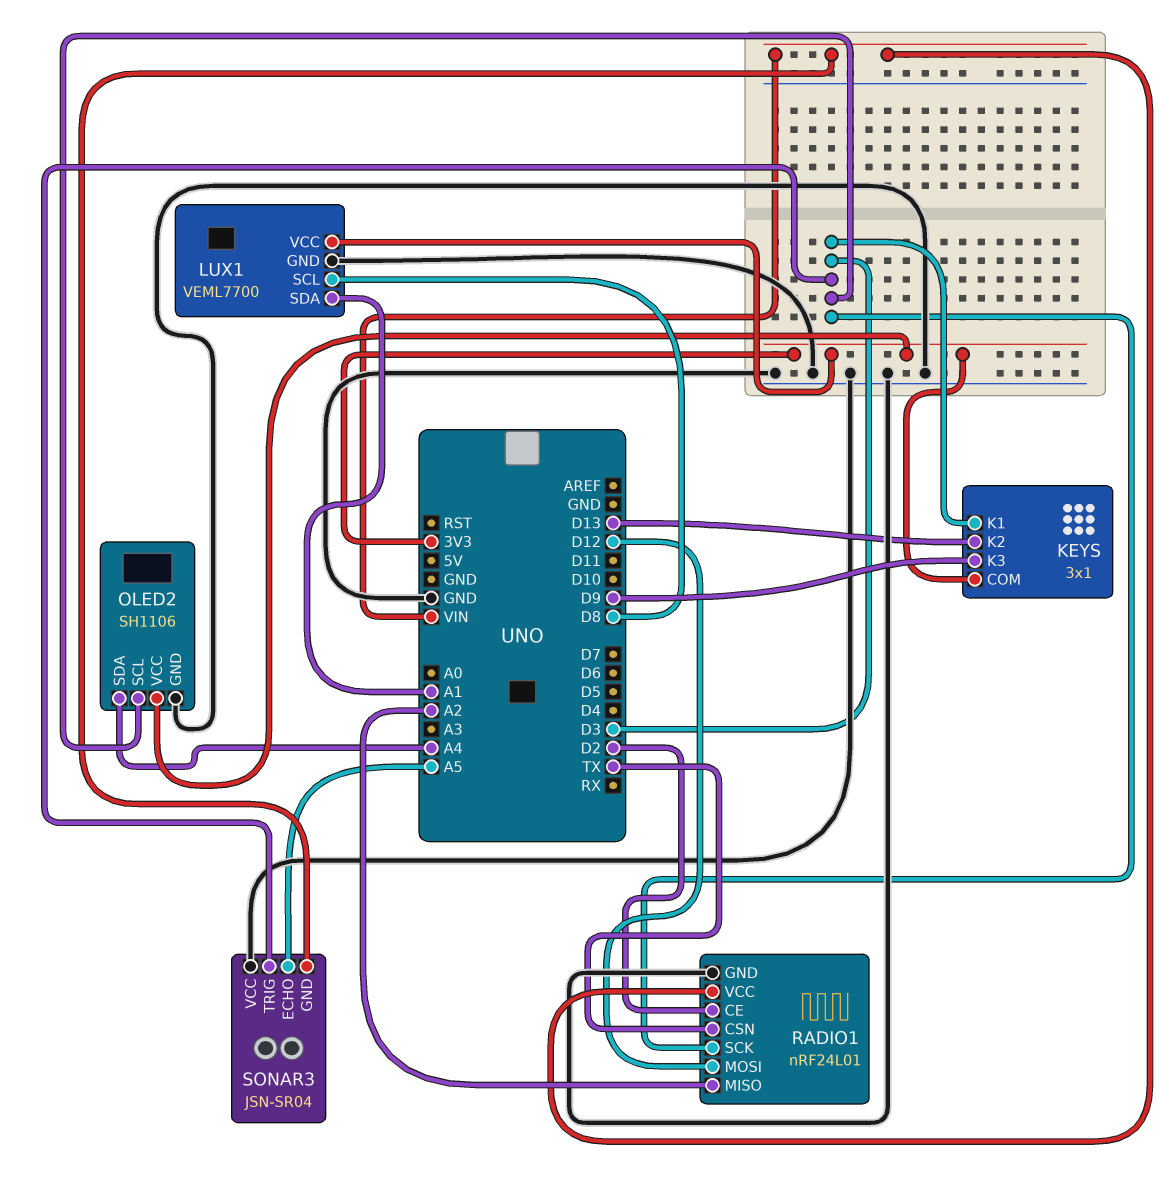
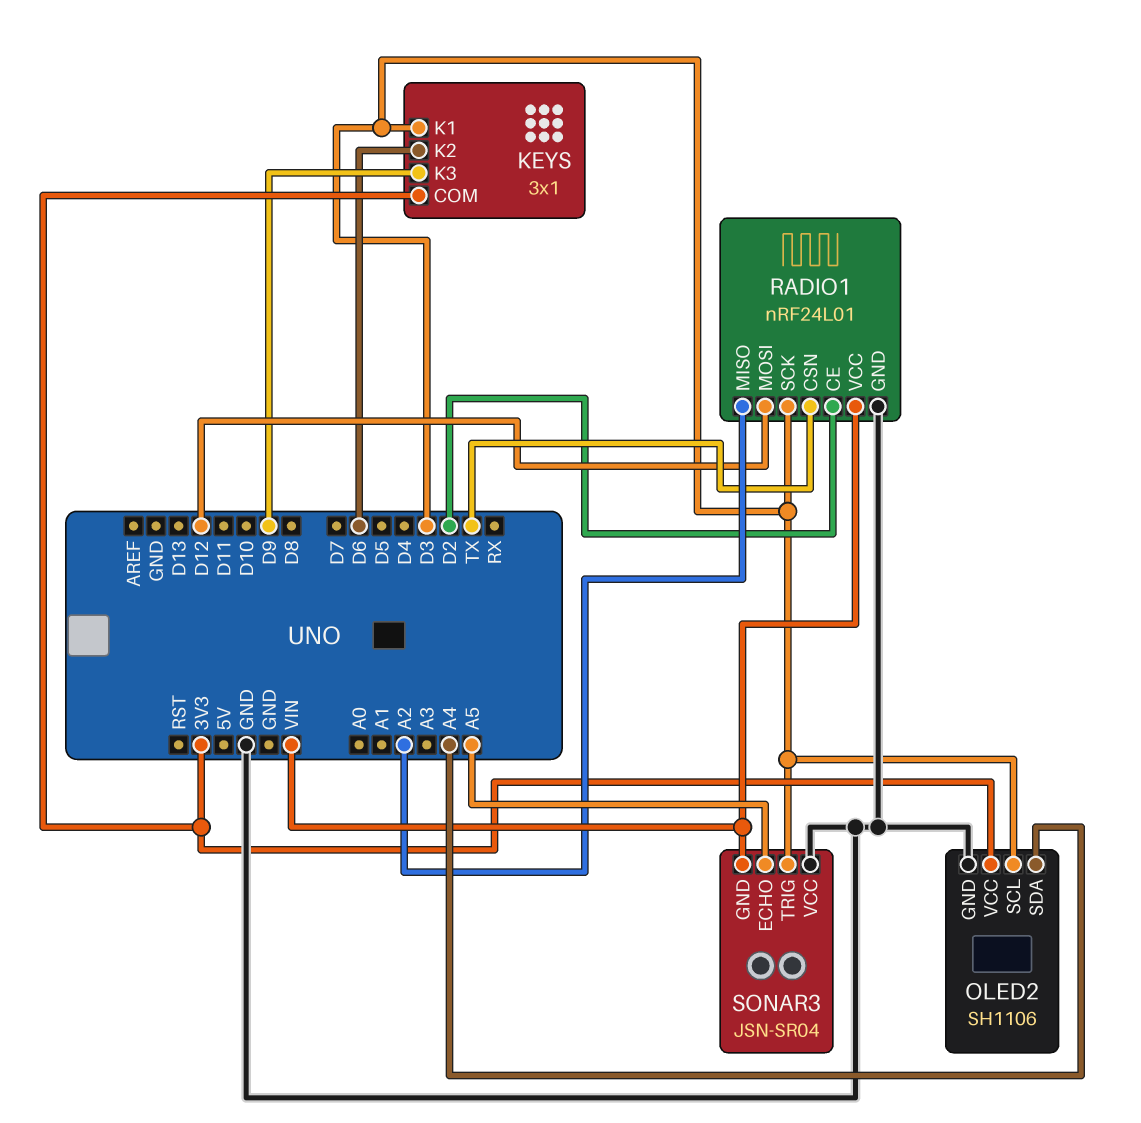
KEYS pin K2: D13 -> D6
LUX1: VEML7700 -> none
LUX1 pin GND: GND -> none
LUX1 pin SCL: D8 -> none
LUX1 pin SDA: A1 -> none
LUX1 pin VCC: 3V3 -> none

